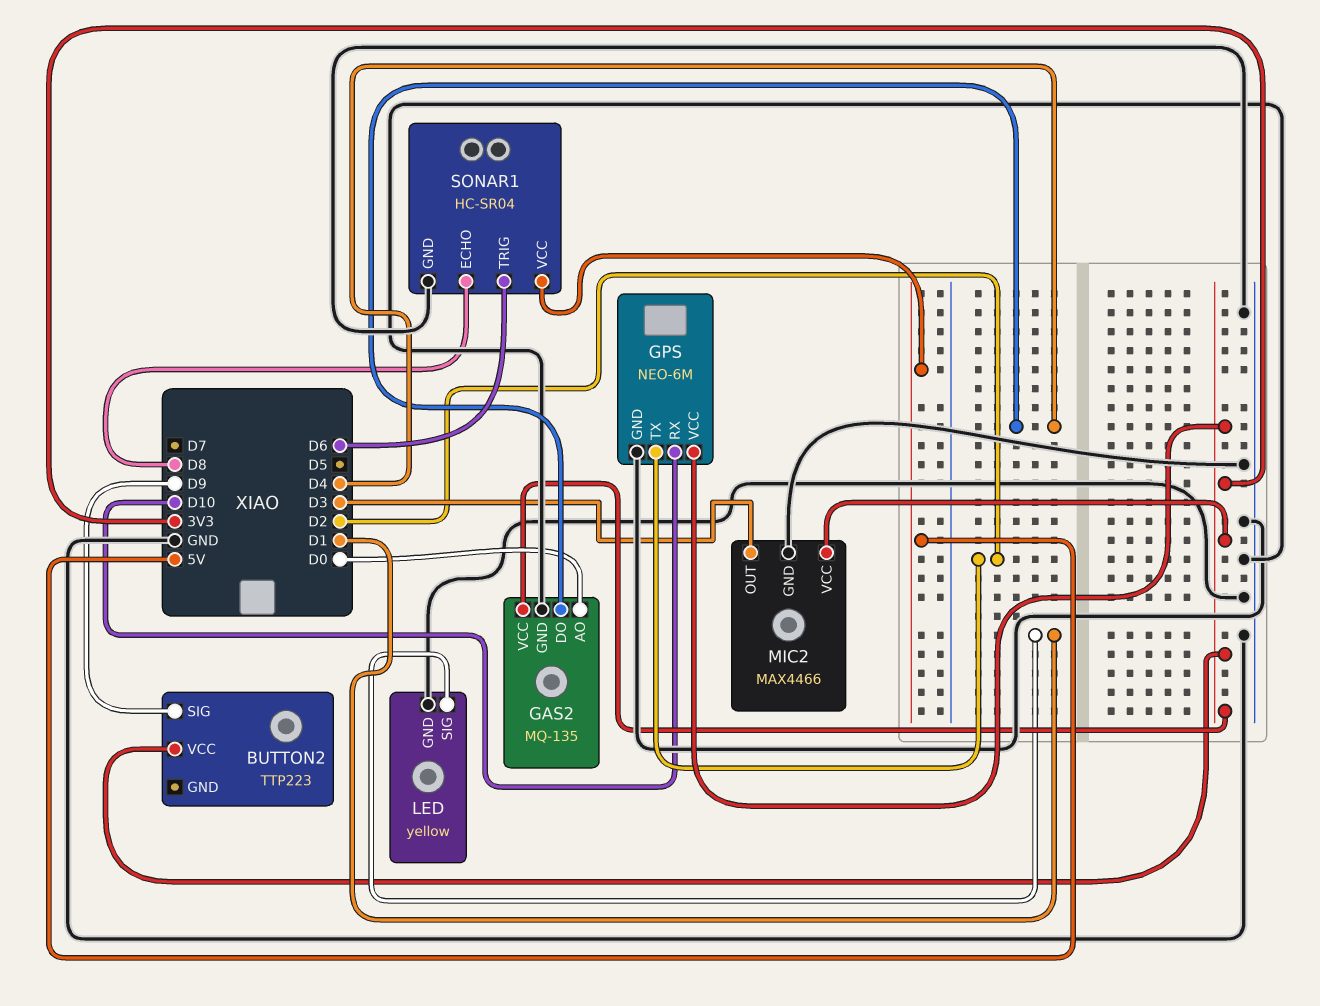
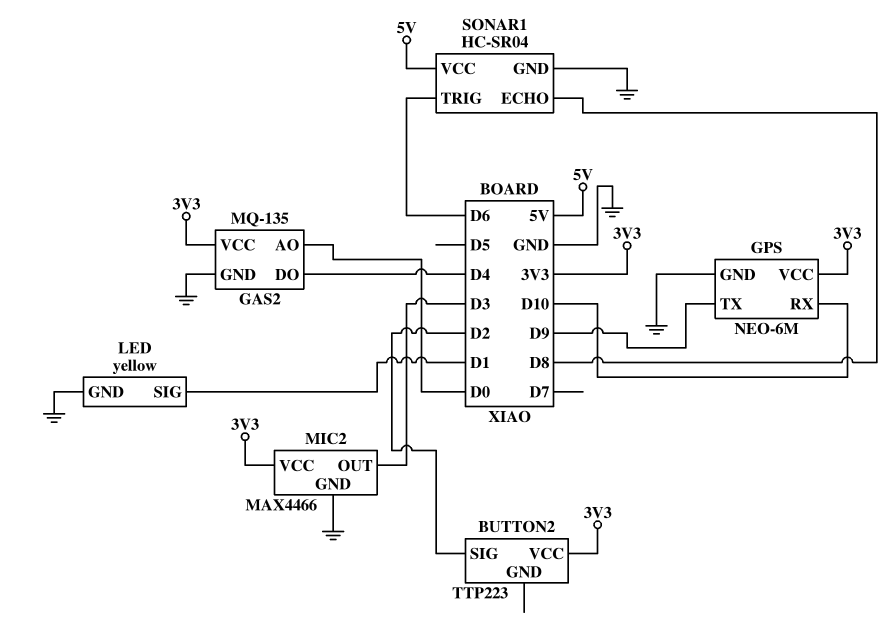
BUTTON2 pin SIG: D9 -> D2
GPS pin TX: D2 -> D9

